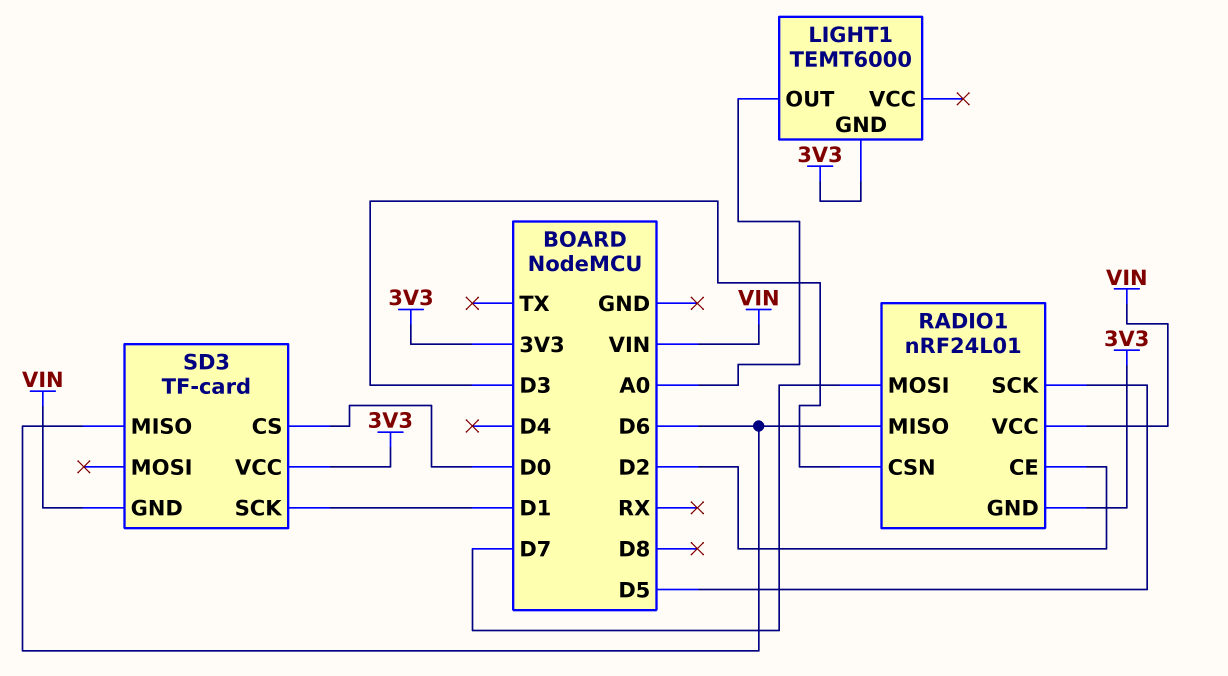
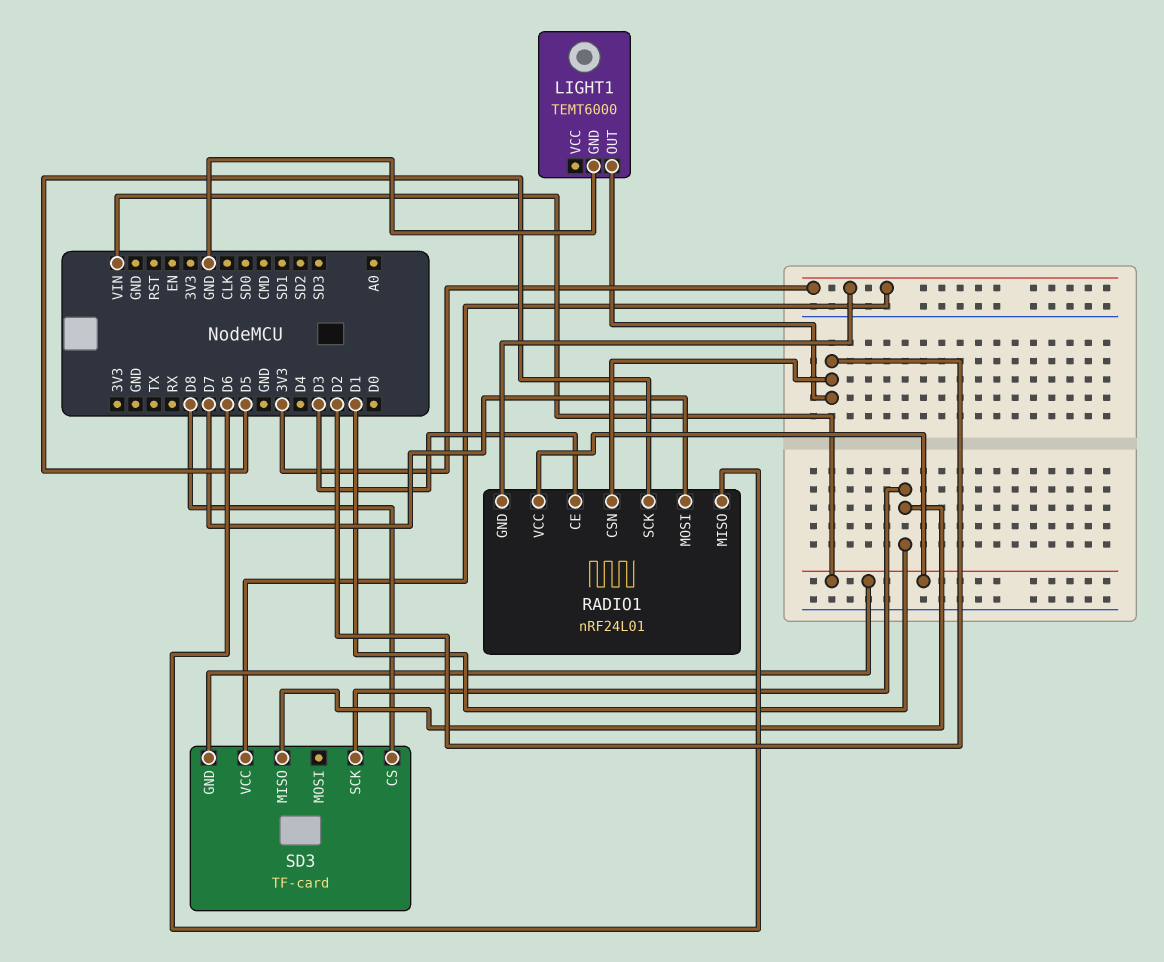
LIGHT1 pin GND: 3V3 -> GND
LIGHT1 pin OUT: A0 -> D2
RADIO1 pin CE: D2 -> D3
RADIO1 pin CSN: D3 -> D2
SD3 pin CS: D0 -> D8
SD3 pin MISO: D6 -> D1

